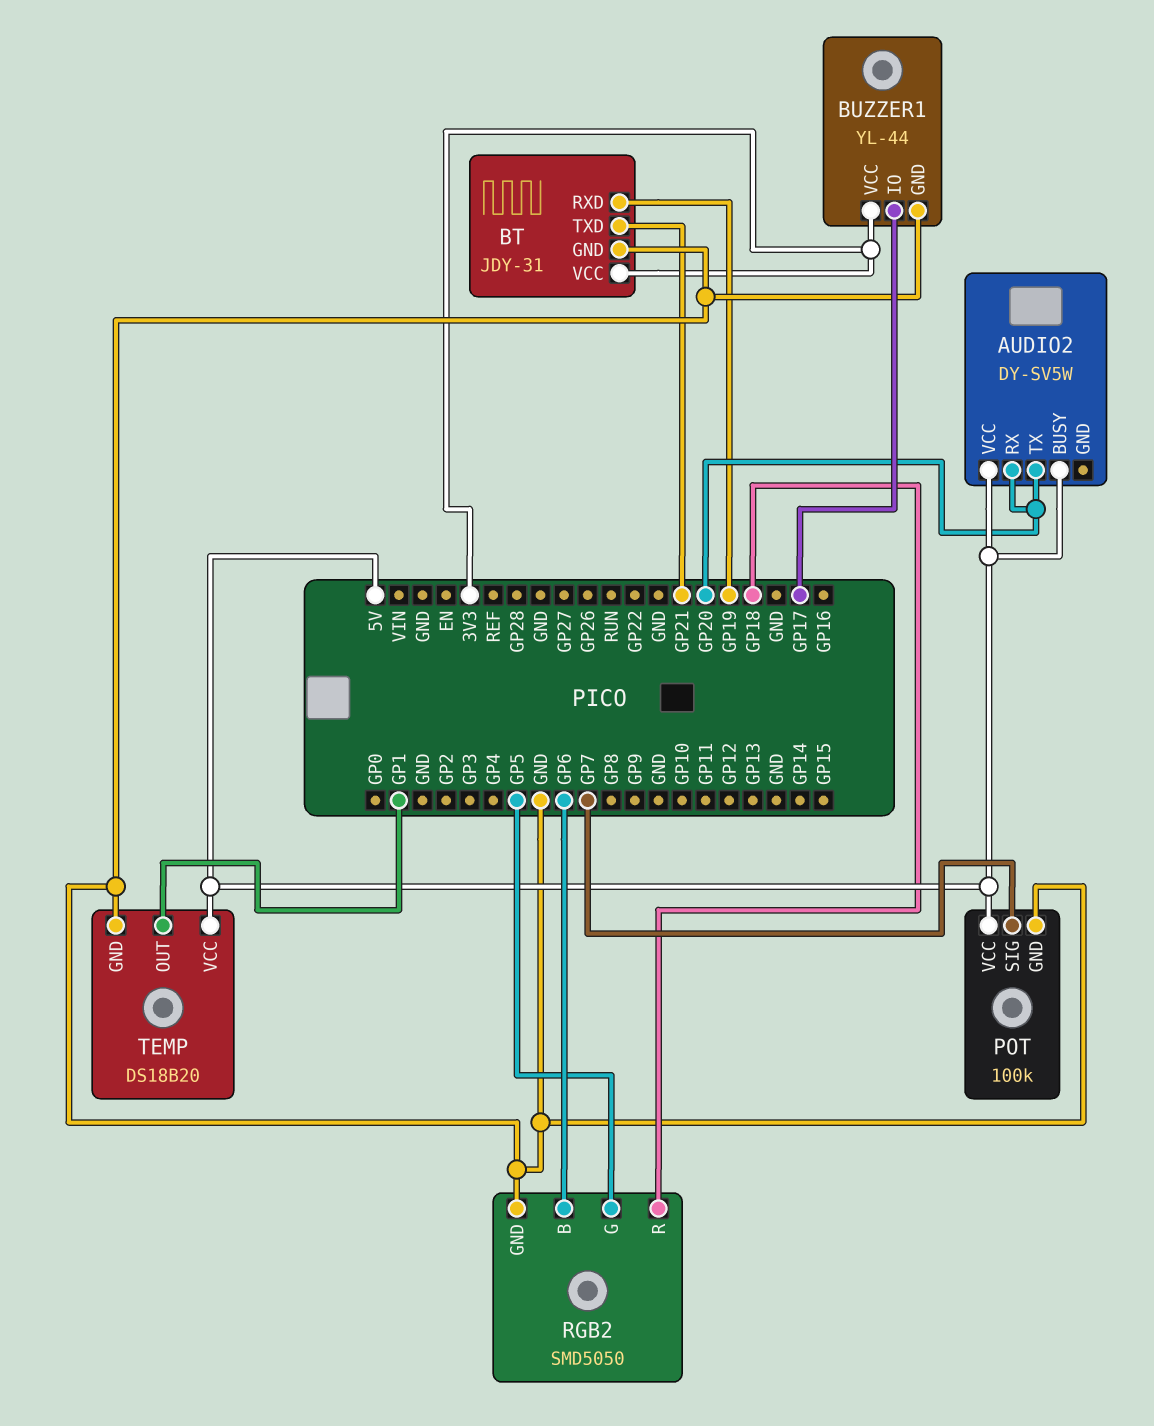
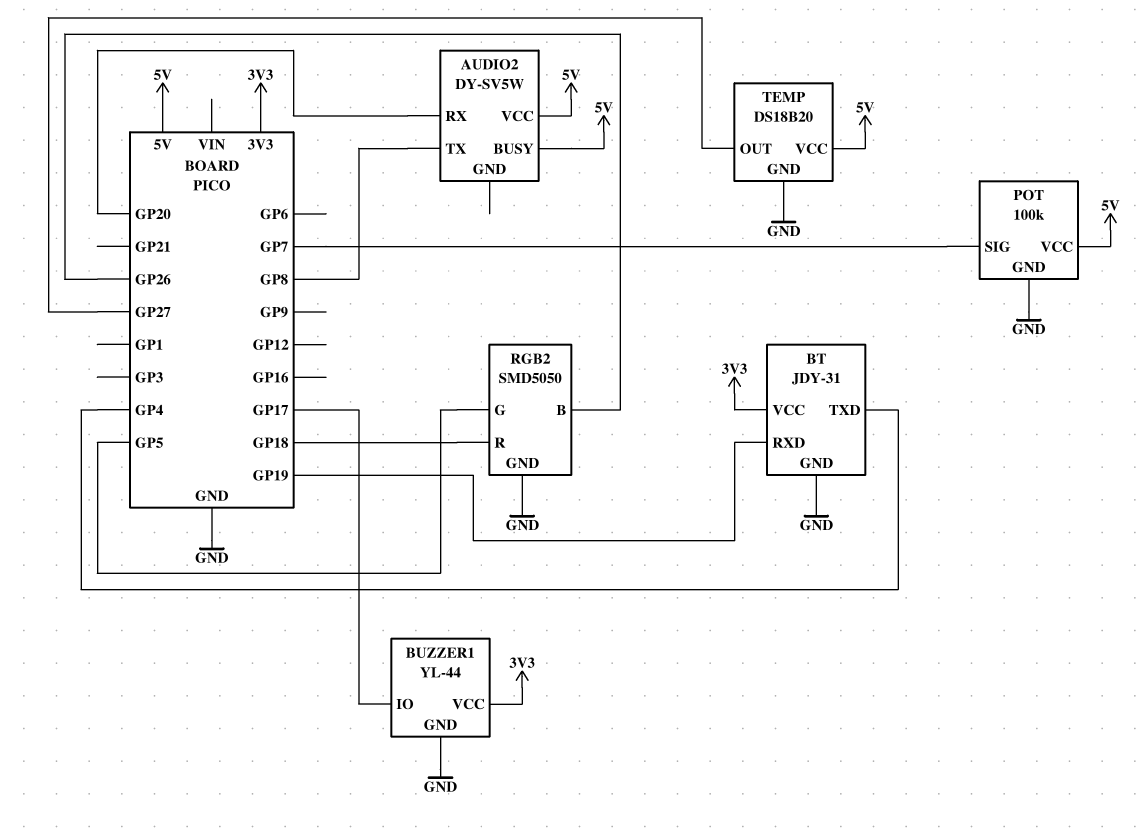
AUDIO2 pin TX: GP20 -> GP8
BT pin TXD: GP21 -> GP4
RGB2 pin B: GP6 -> GP26
TEMP pin OUT: GP1 -> GP27

